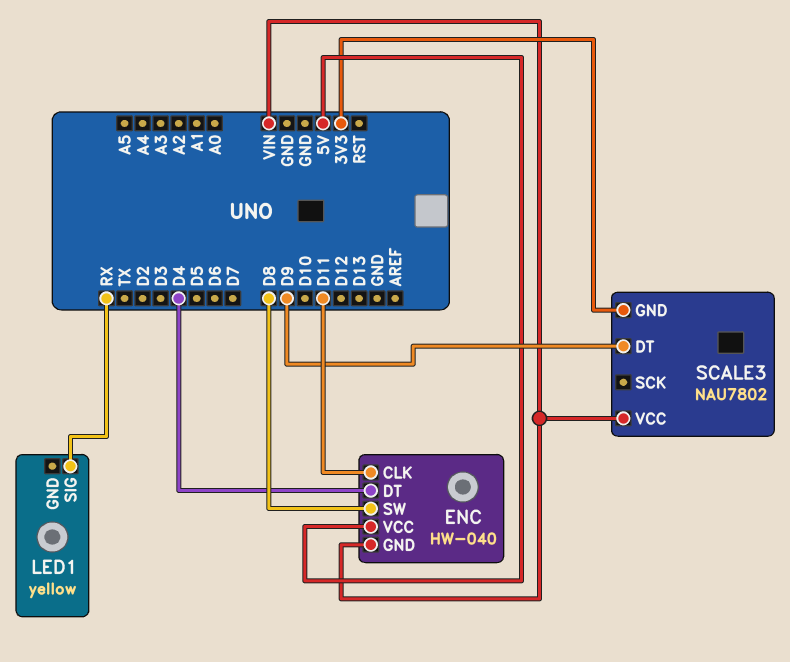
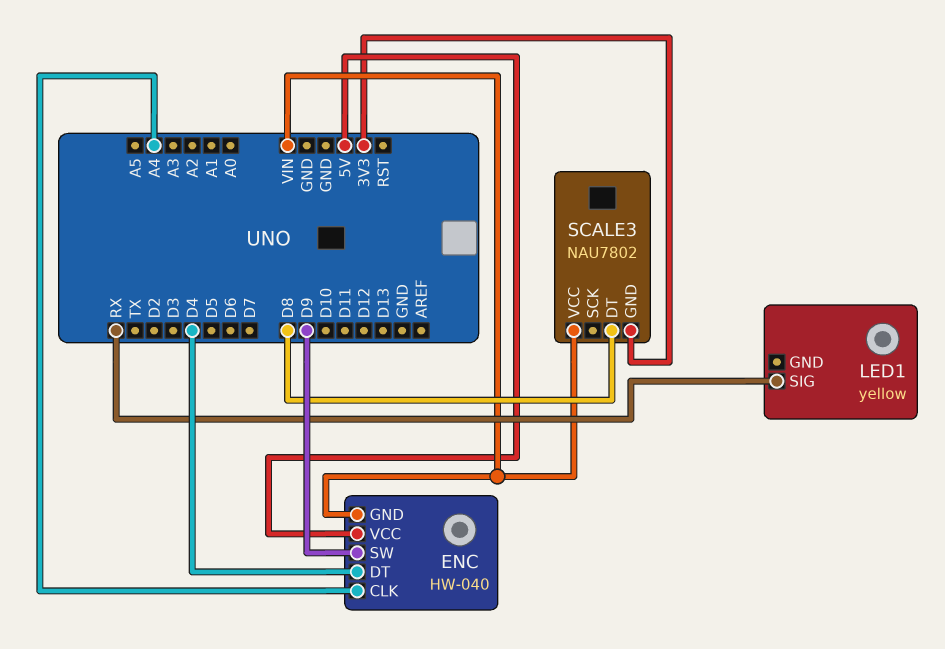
ENC pin CLK: D11 -> A4
ENC pin SW: D8 -> D9
SCALE3 pin DT: D9 -> D8

